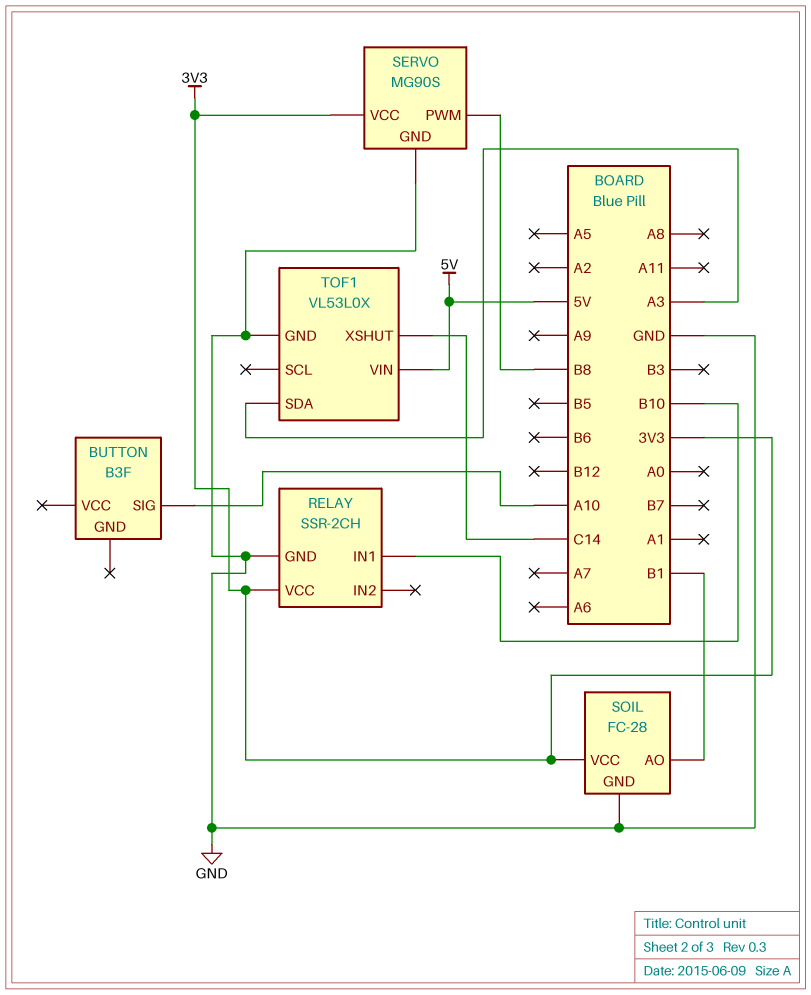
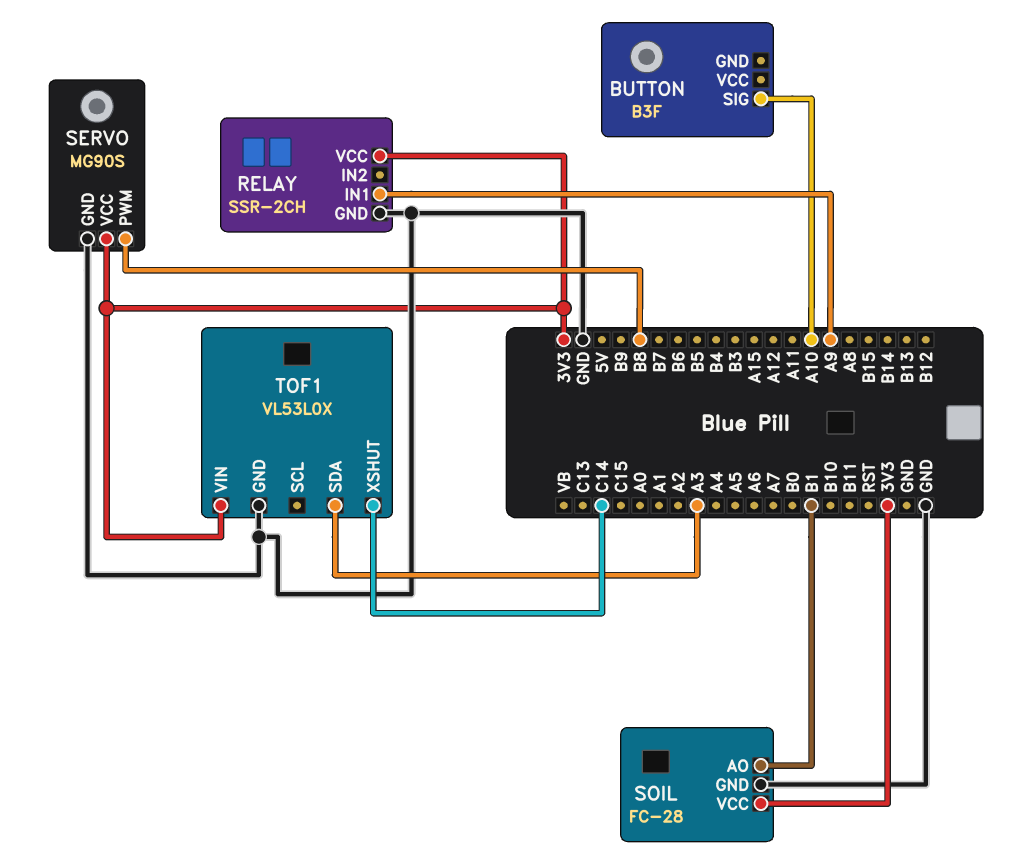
RELAY pin IN1: B10 -> A9
TOF1 pin VIN: 5V -> 3V3

